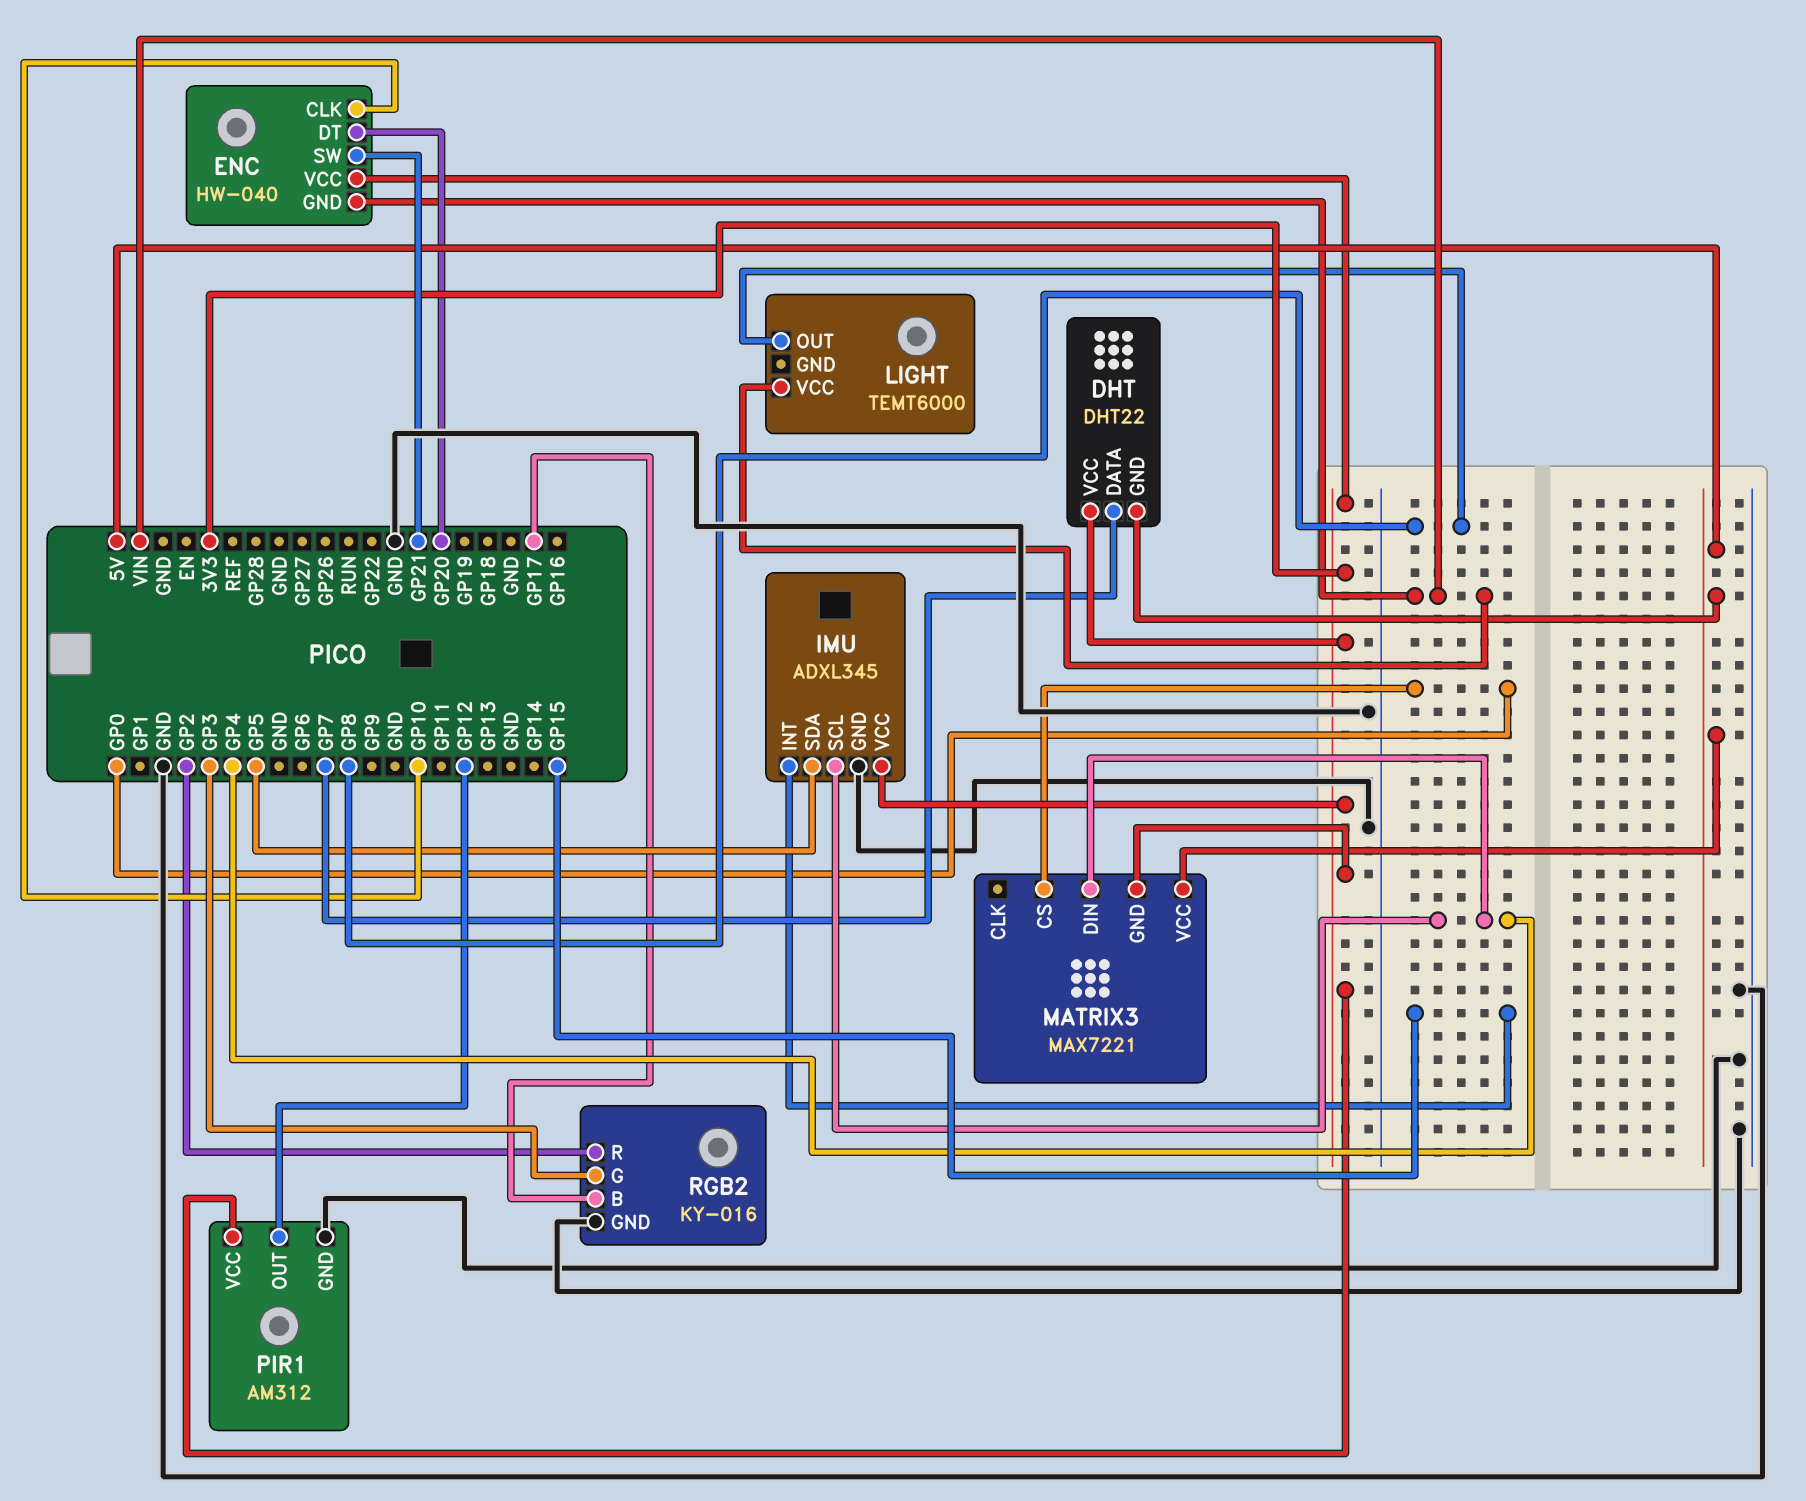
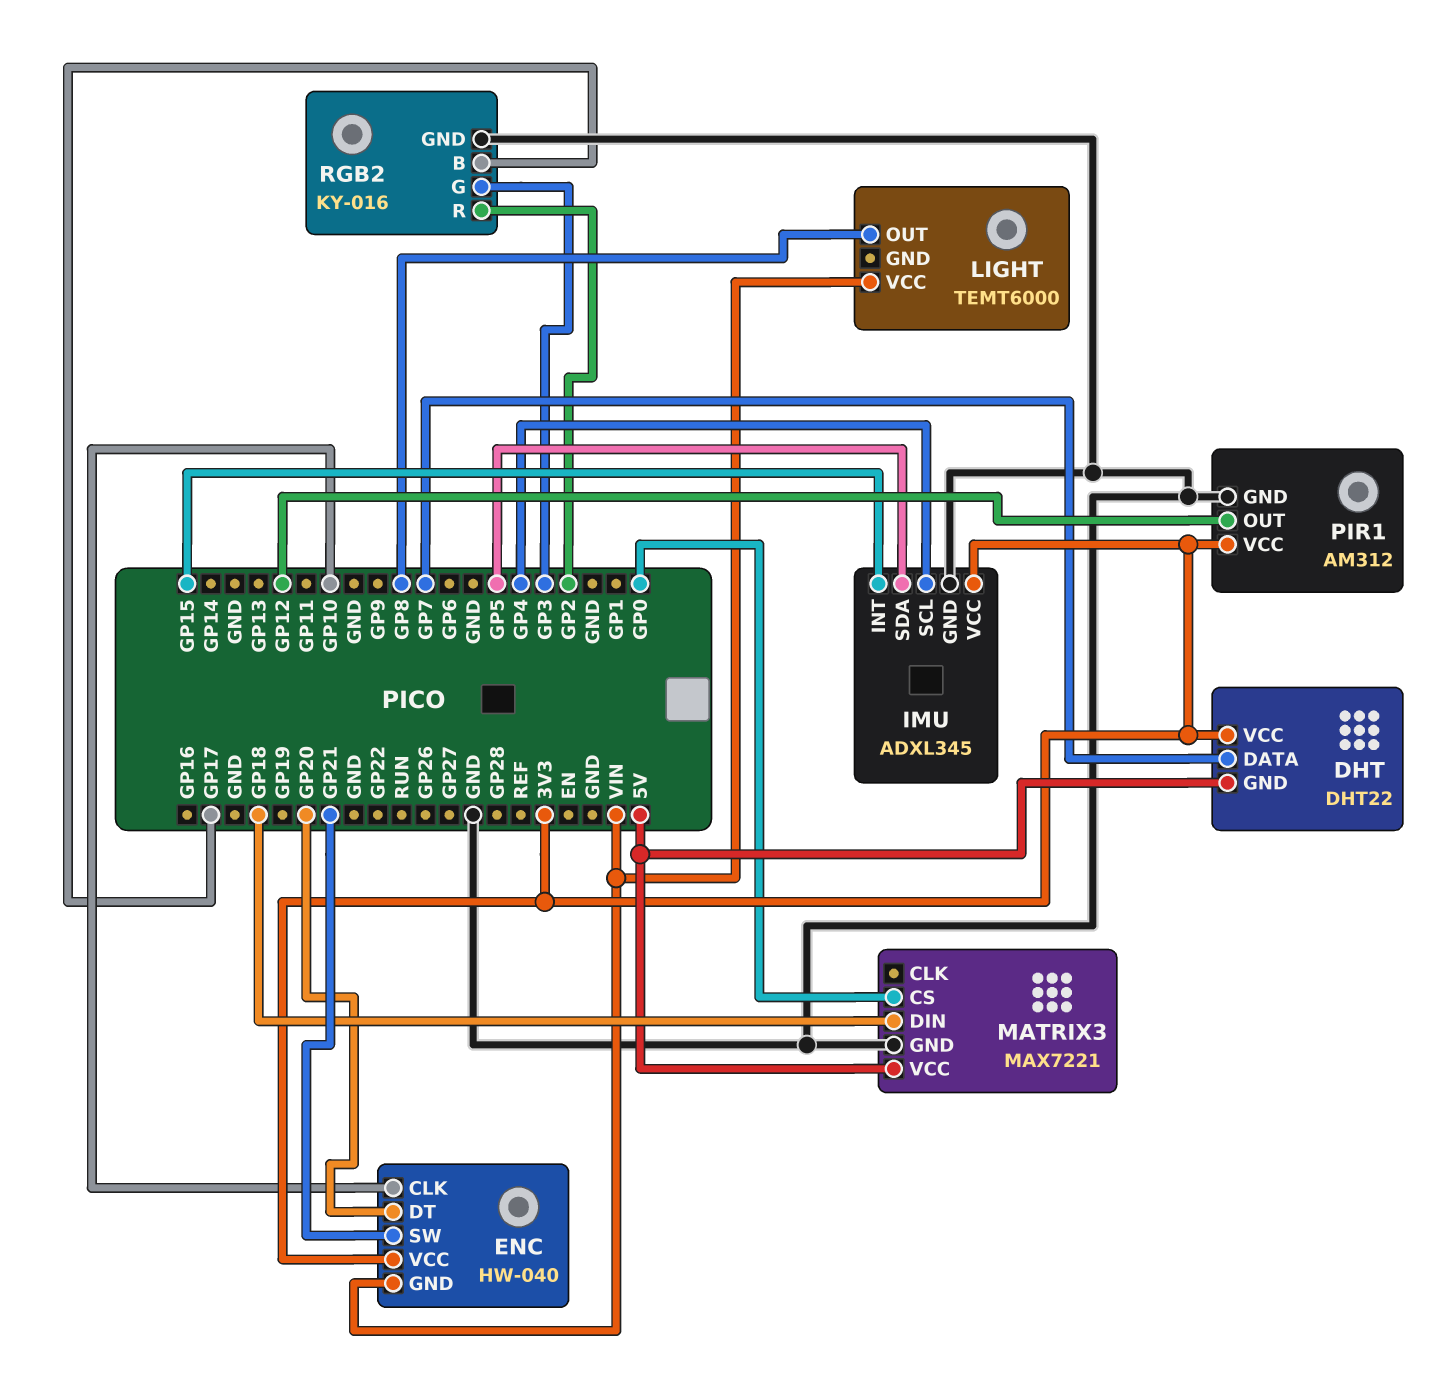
MATRIX3 pin DIN: GP4 -> GP18
MATRIX3 pin GND: 3V3 -> GND

